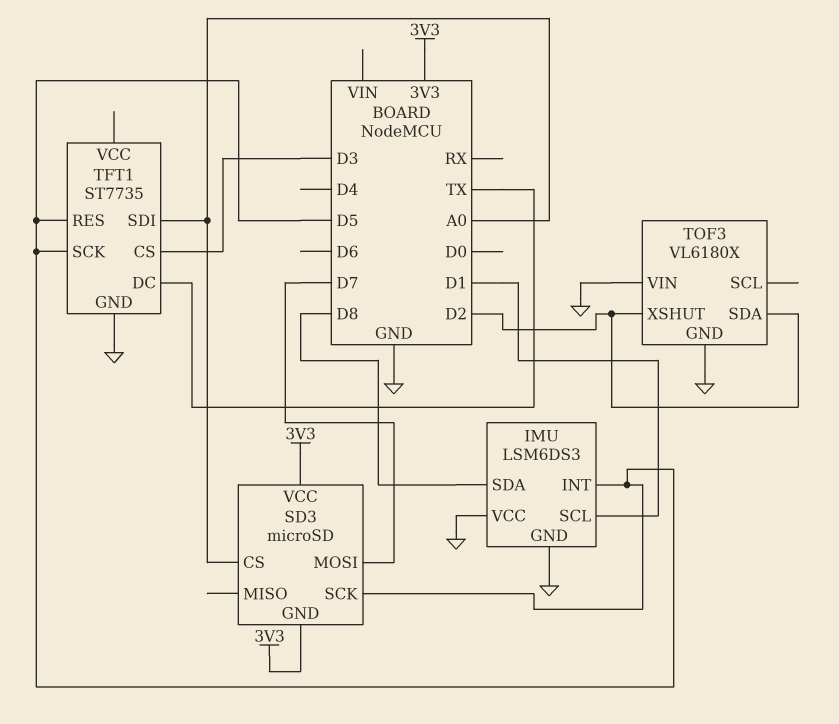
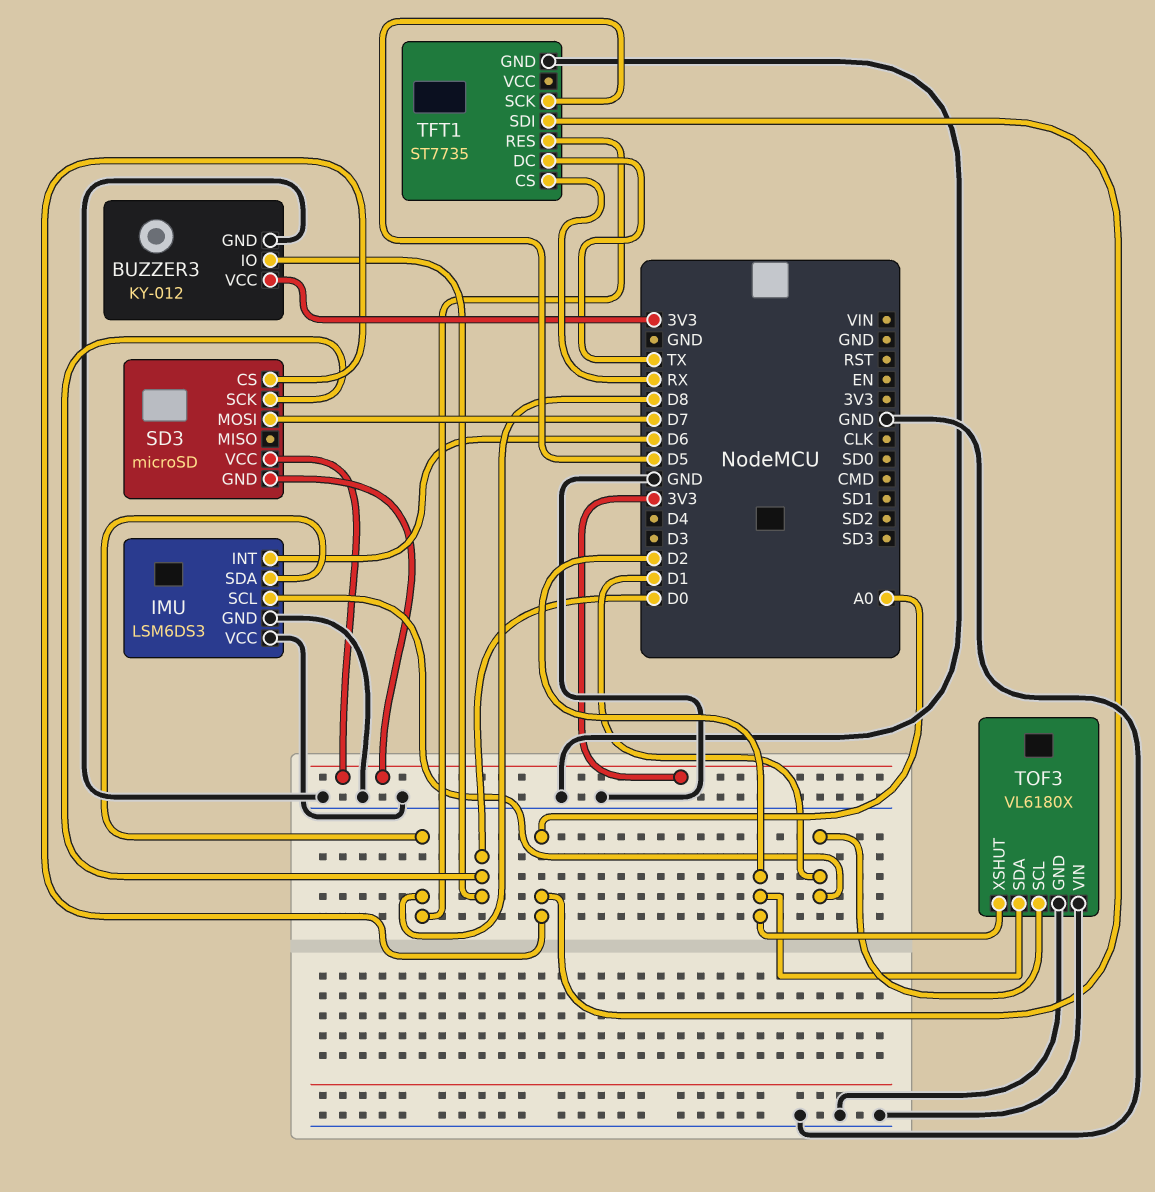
BUZZER3: none -> KY-012
BUZZER3 pin GND: none -> GND
BUZZER3 pin IO: none -> D0
BUZZER3 pin VCC: none -> 3V3
IMU pin INT: D5 -> D6
SD3 pin SCK: D5 -> D0
TFT1 pin CS: D3 -> RX
TFT1 pin RES: D5 -> D8
TOF3 pin SCL: none -> D1

